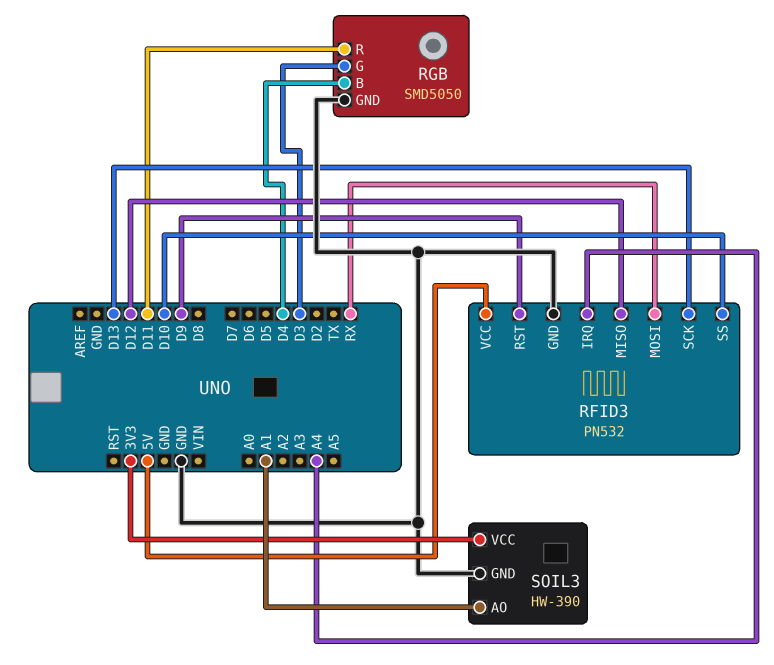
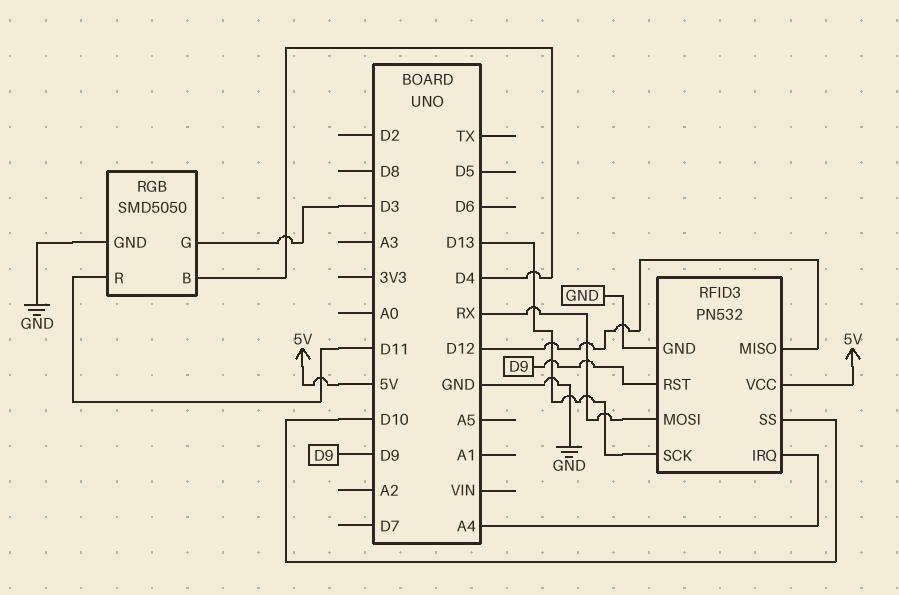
SOIL3: HW-390 -> none
SOIL3 pin AO: A1 -> none
SOIL3 pin GND: GND -> none
SOIL3 pin VCC: 3V3 -> none

